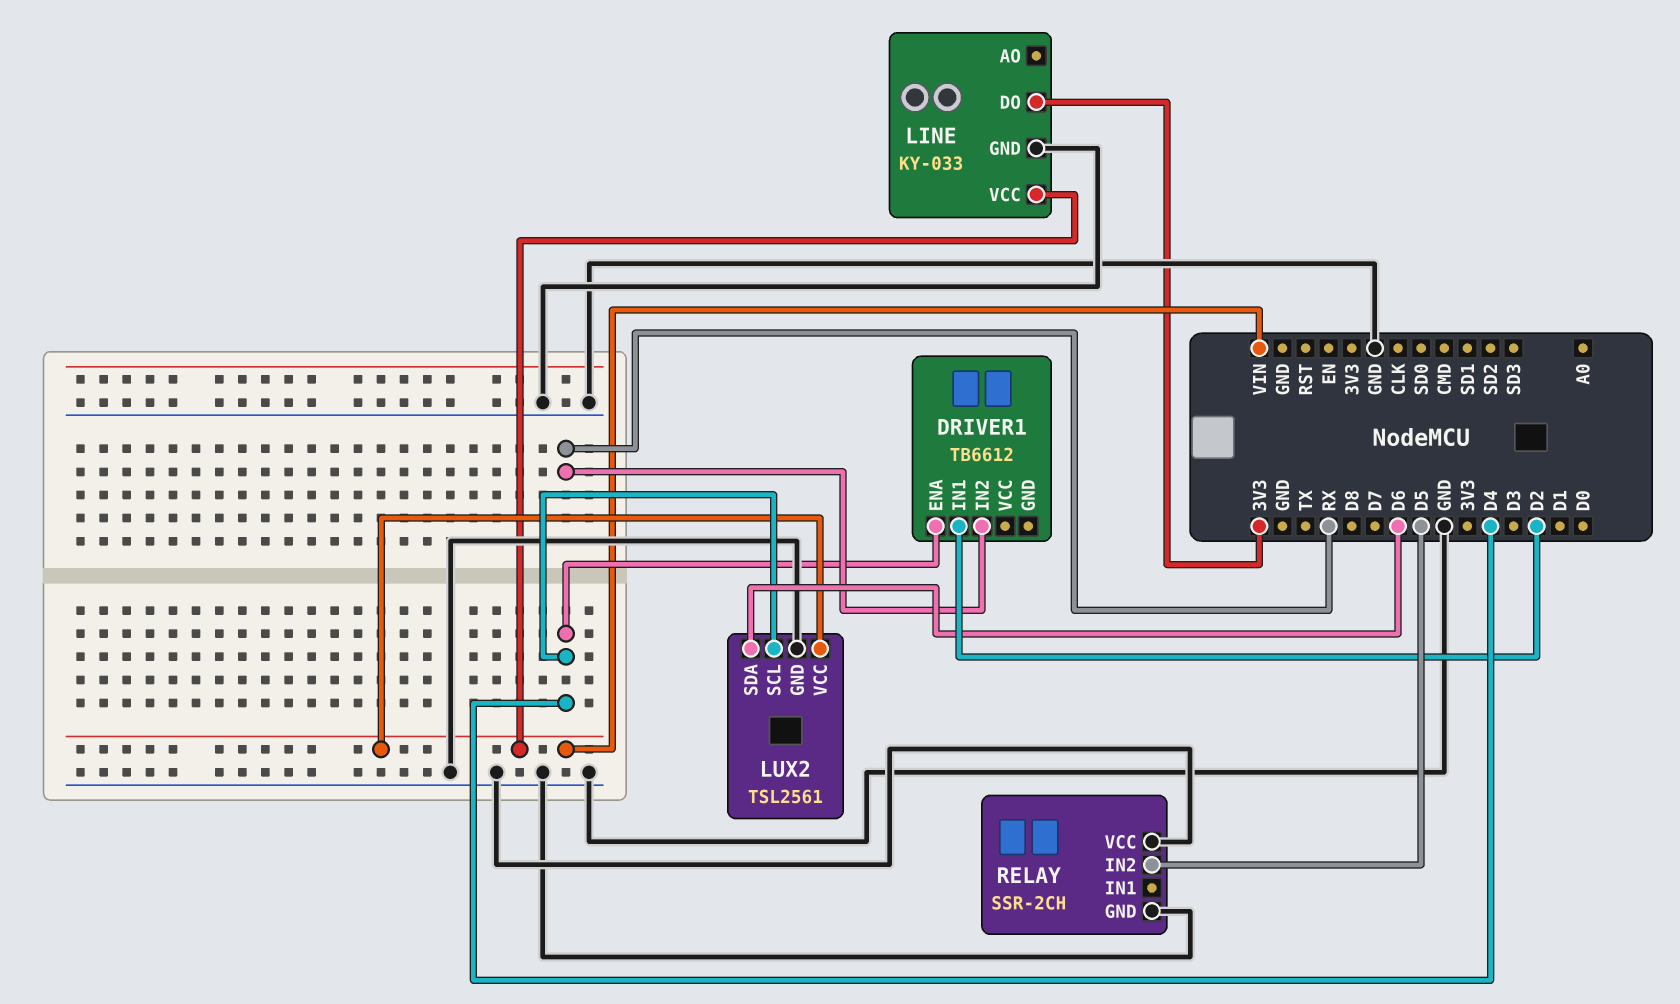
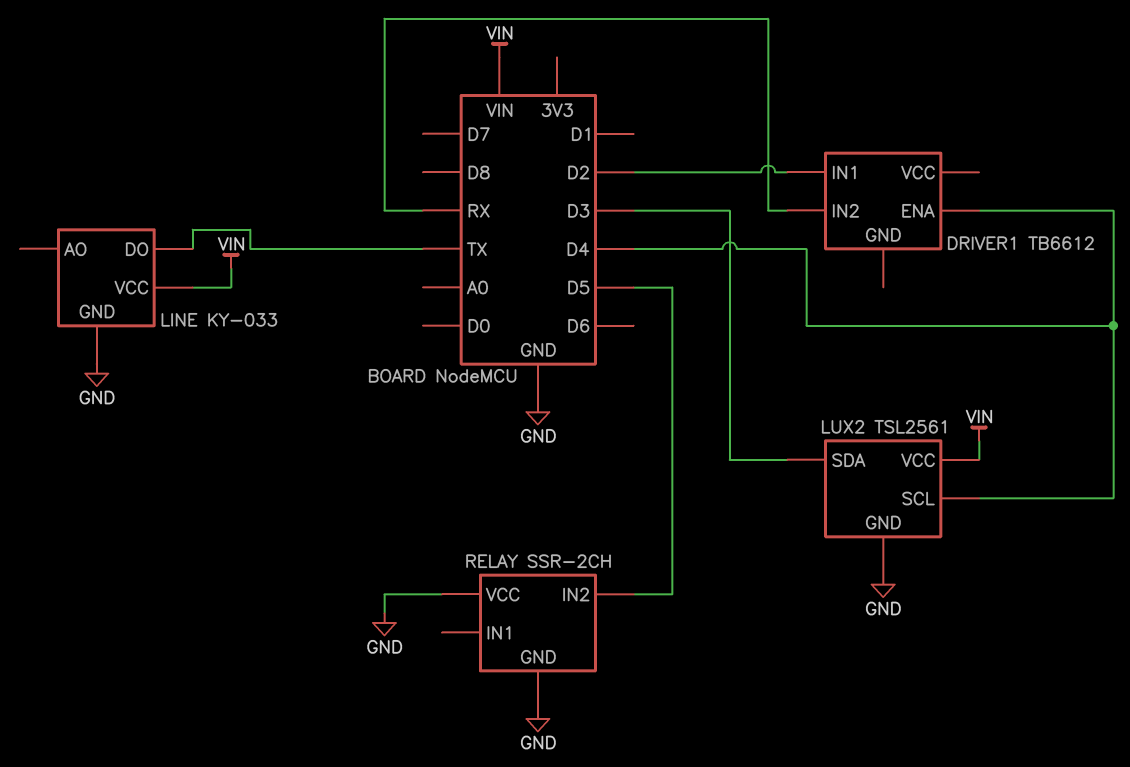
LINE pin DO: 3V3 -> TX
LUX2 pin SDA: D6 -> D3

